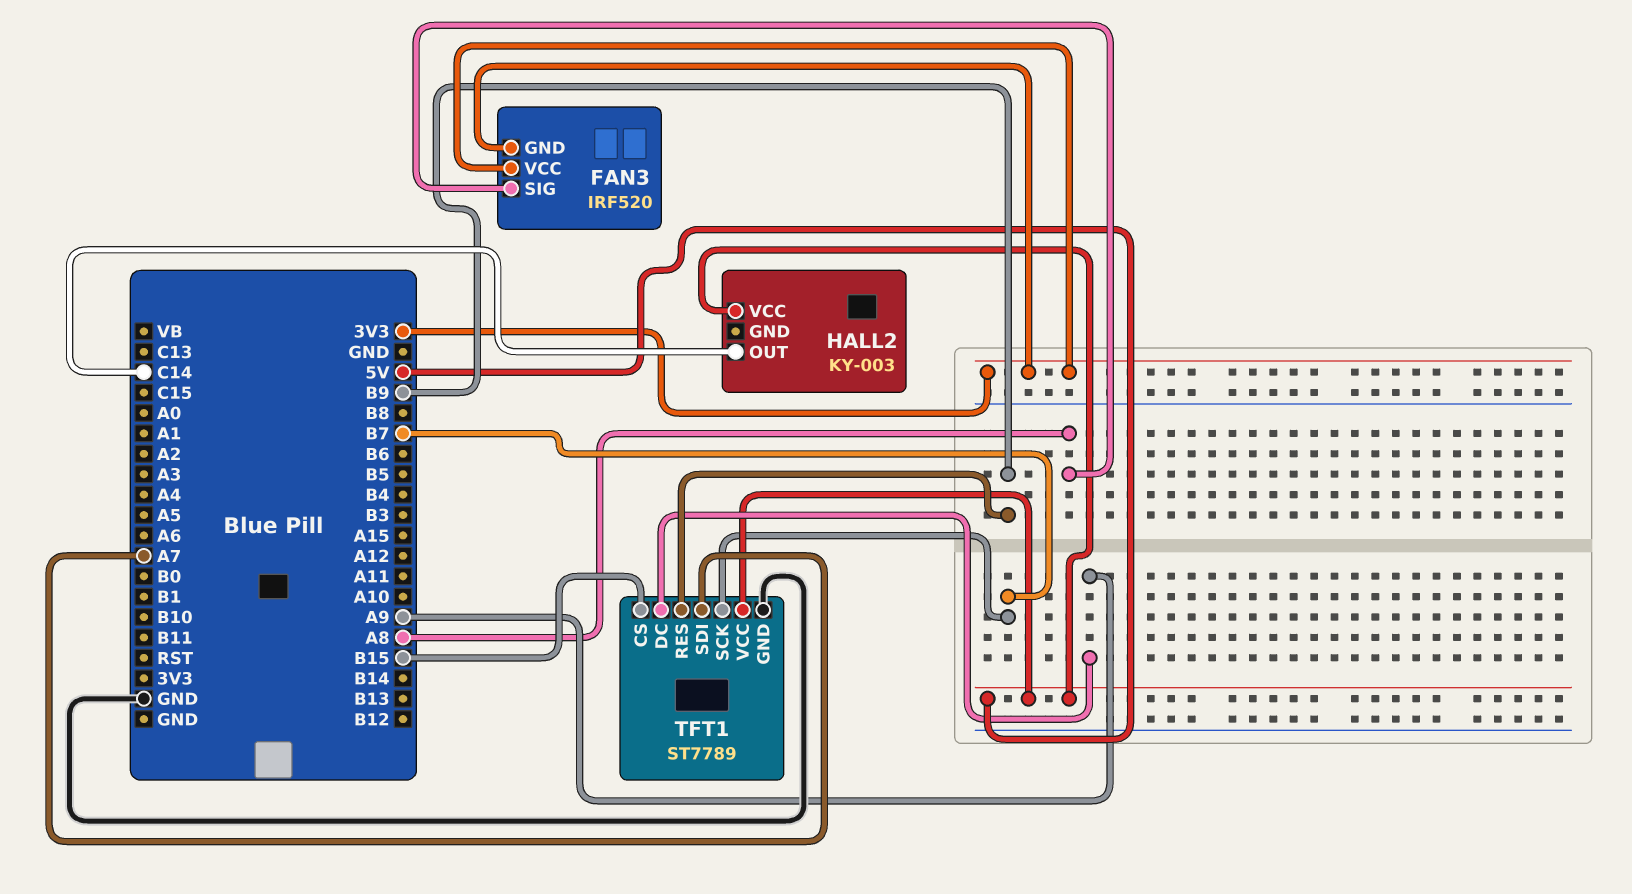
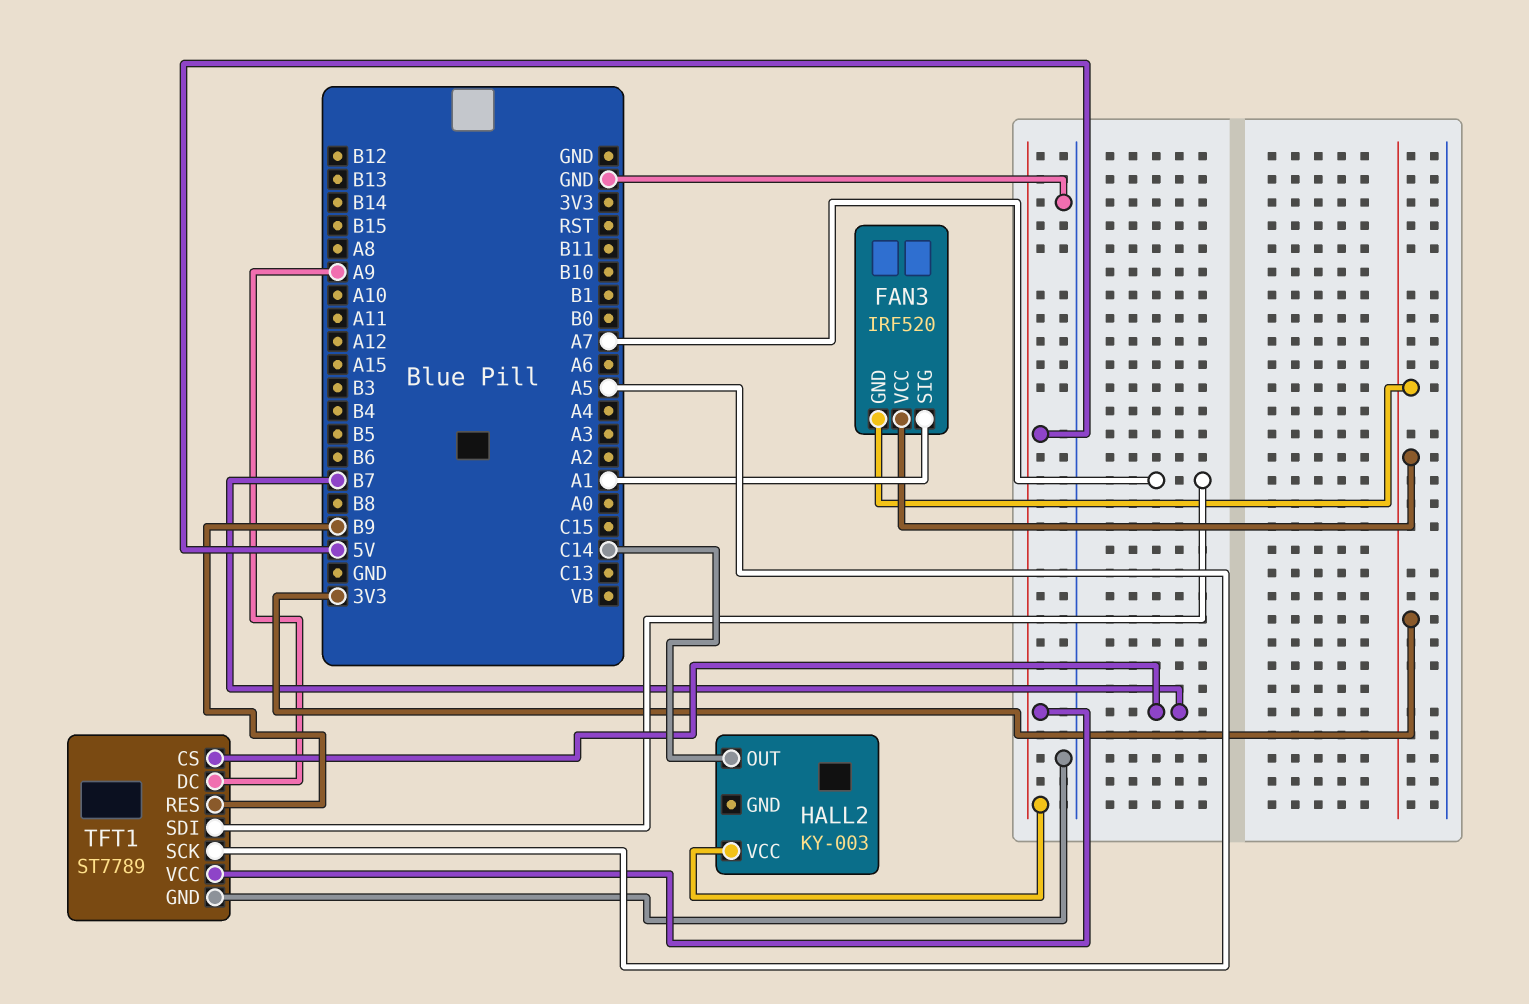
FAN3 pin SIG: A8 -> A1
TFT1 pin CS: B15 -> B7
TFT1 pin SCK: B7 -> A5

